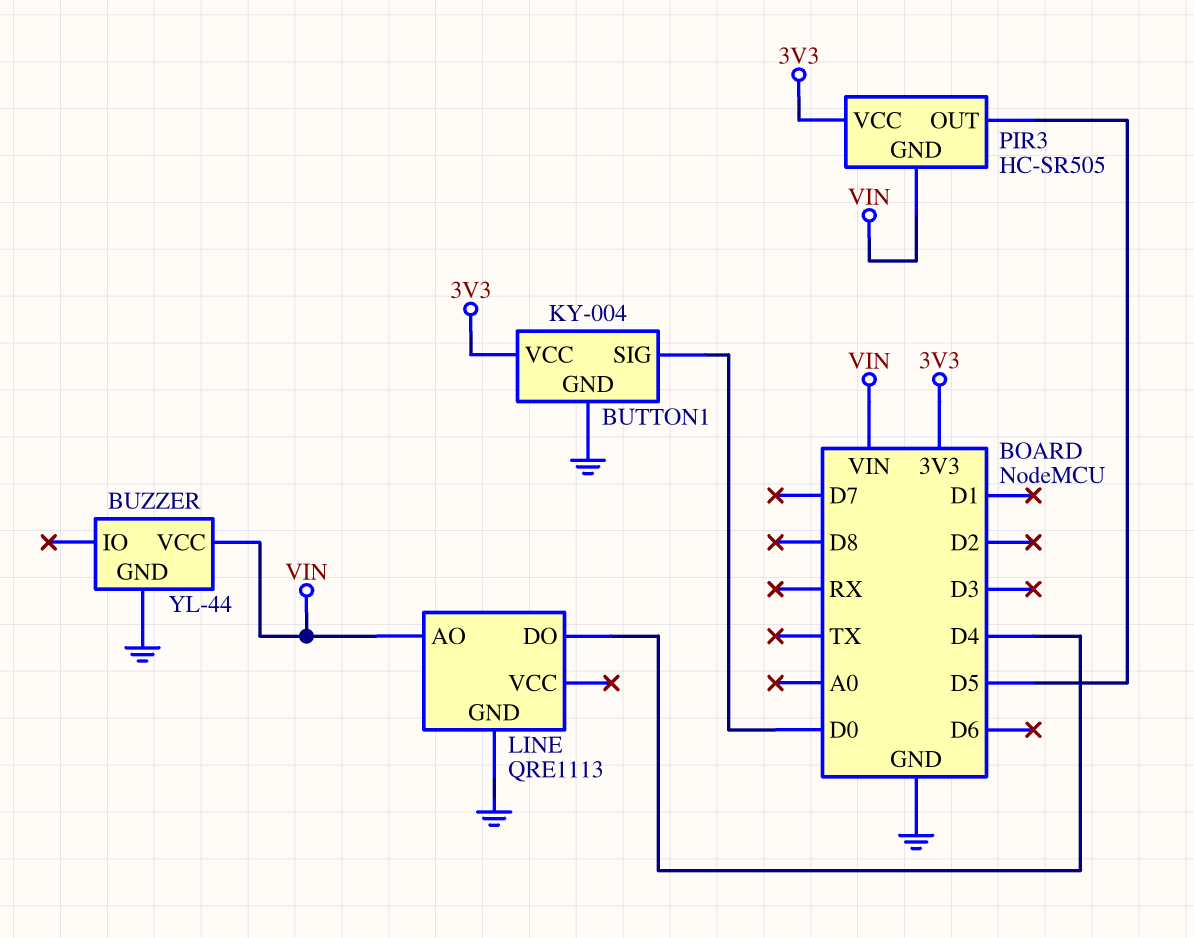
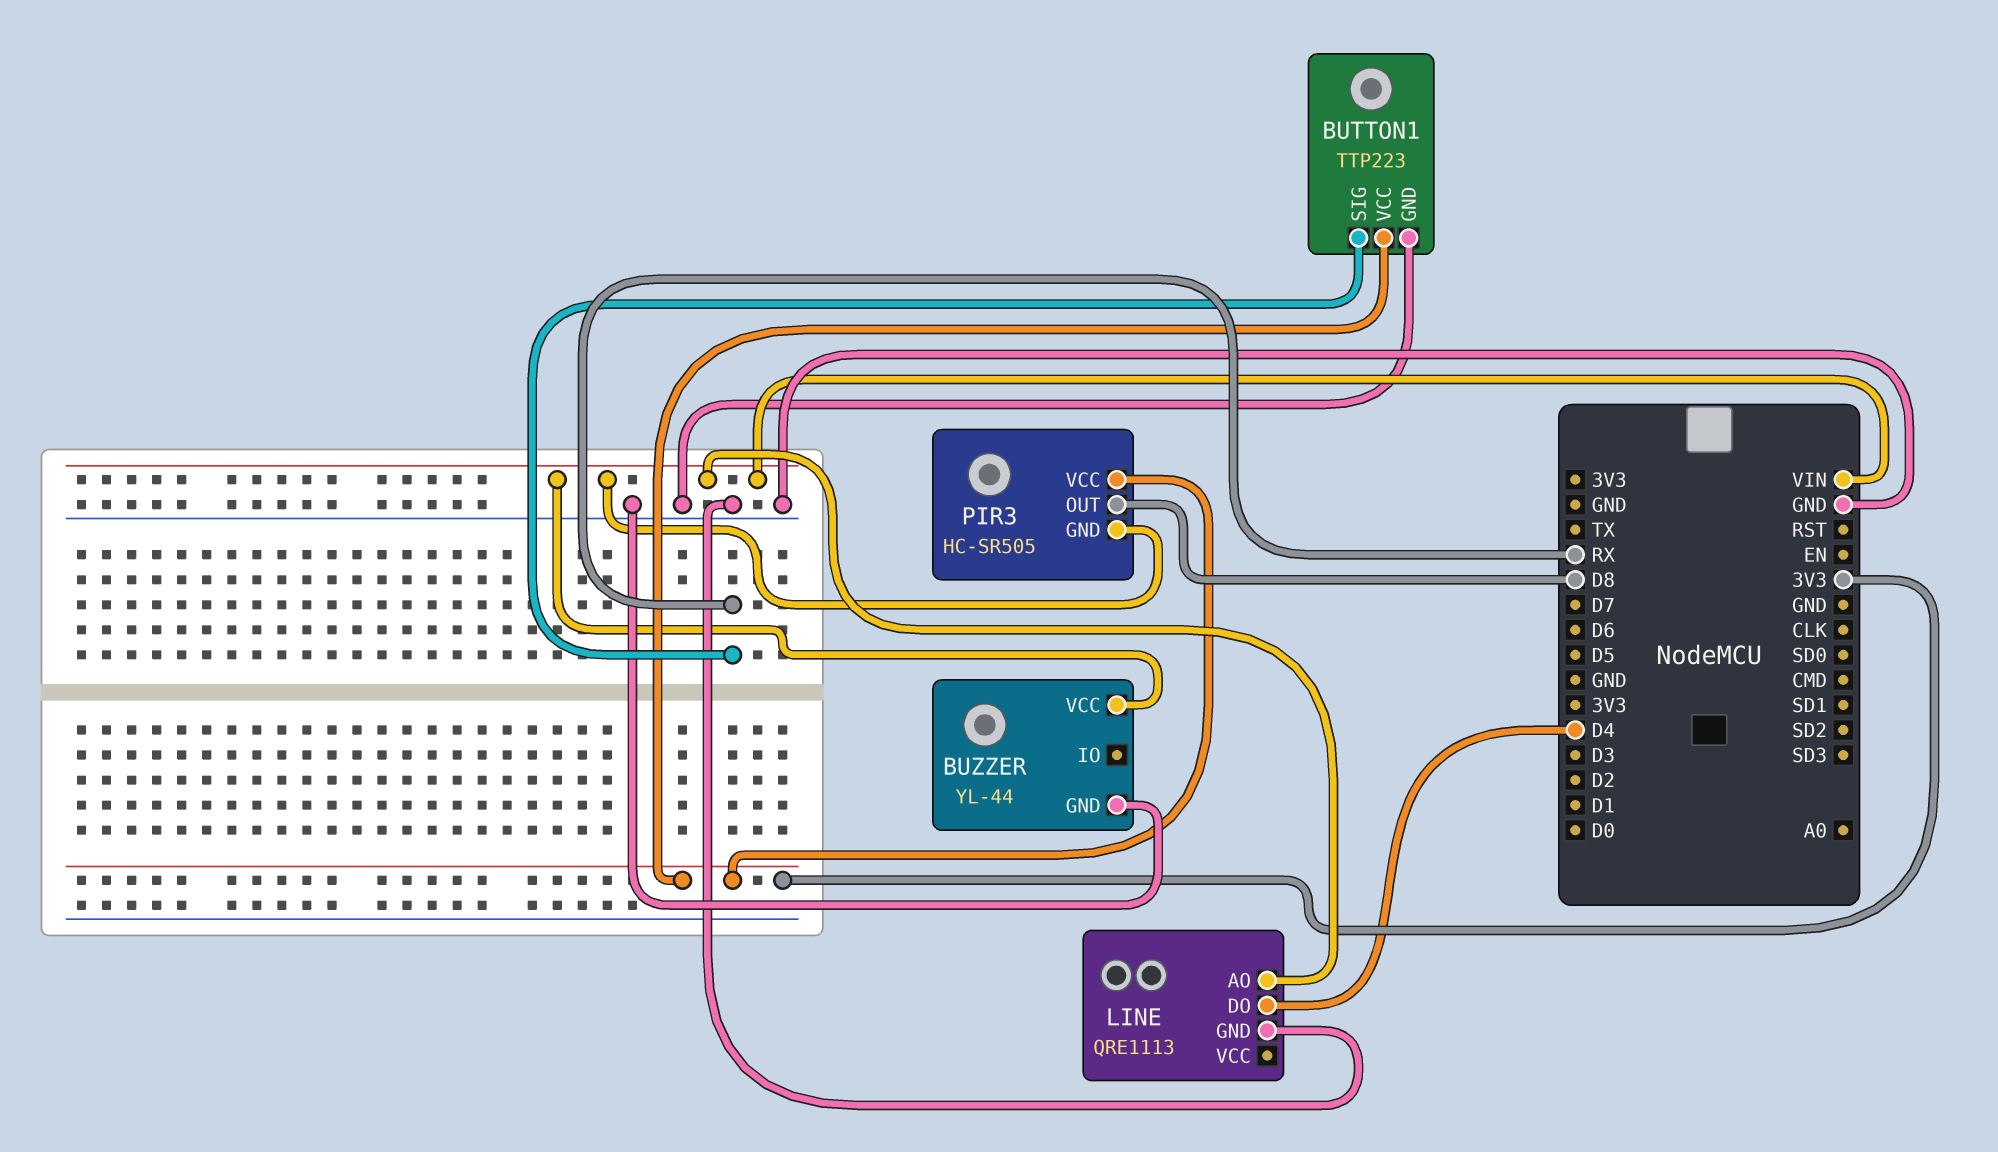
BUTTON1: KY-004 -> TTP223
BUTTON1 pin SIG: D0 -> RX
PIR3 pin OUT: D5 -> D8

